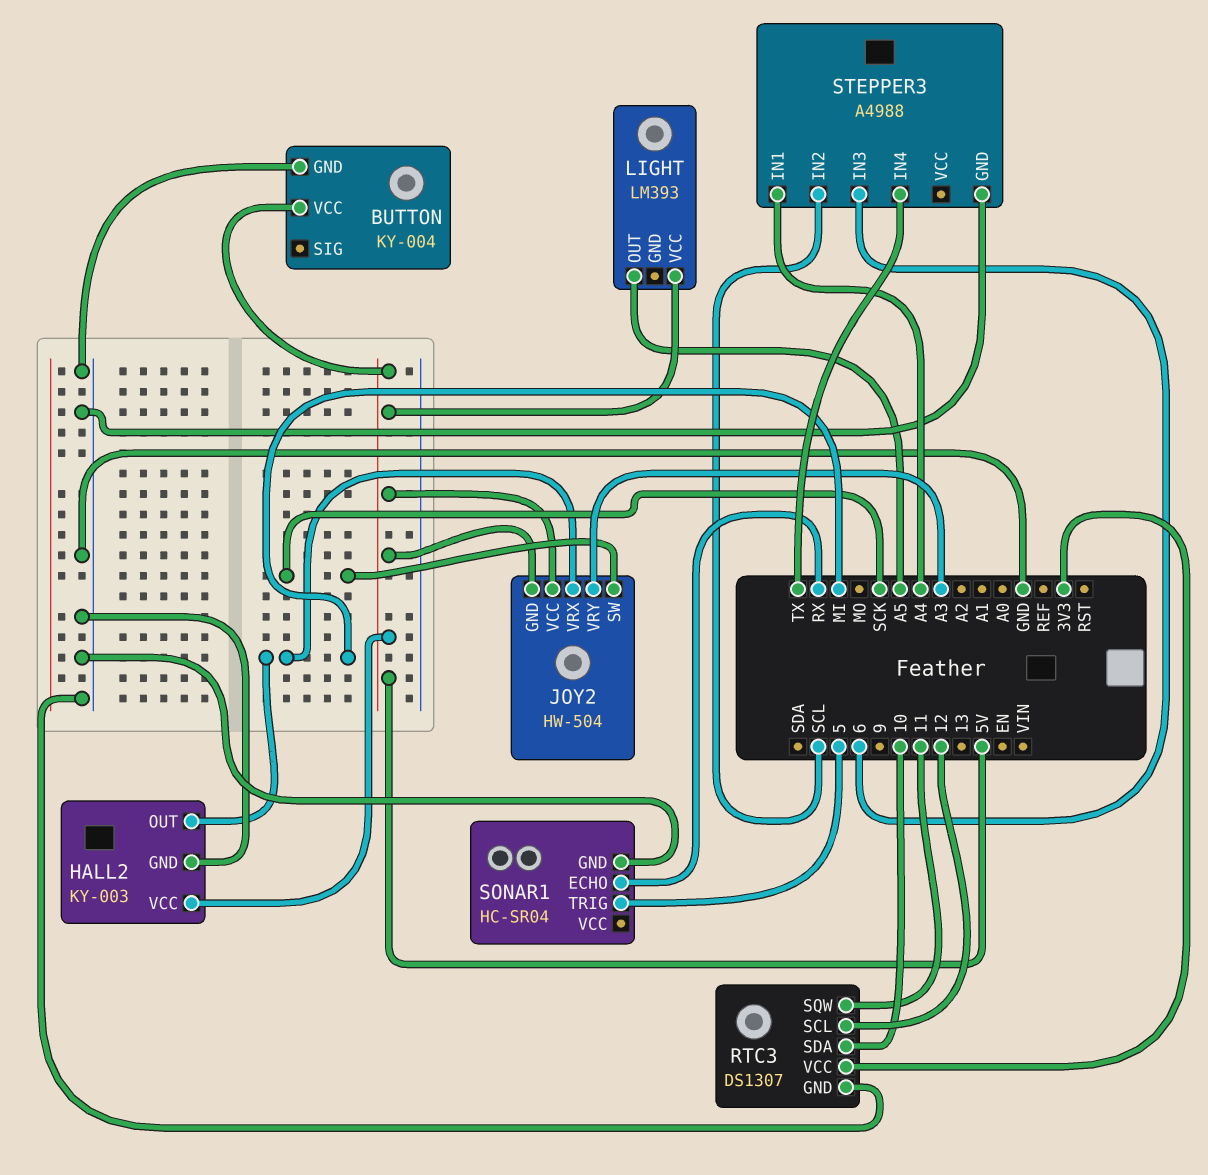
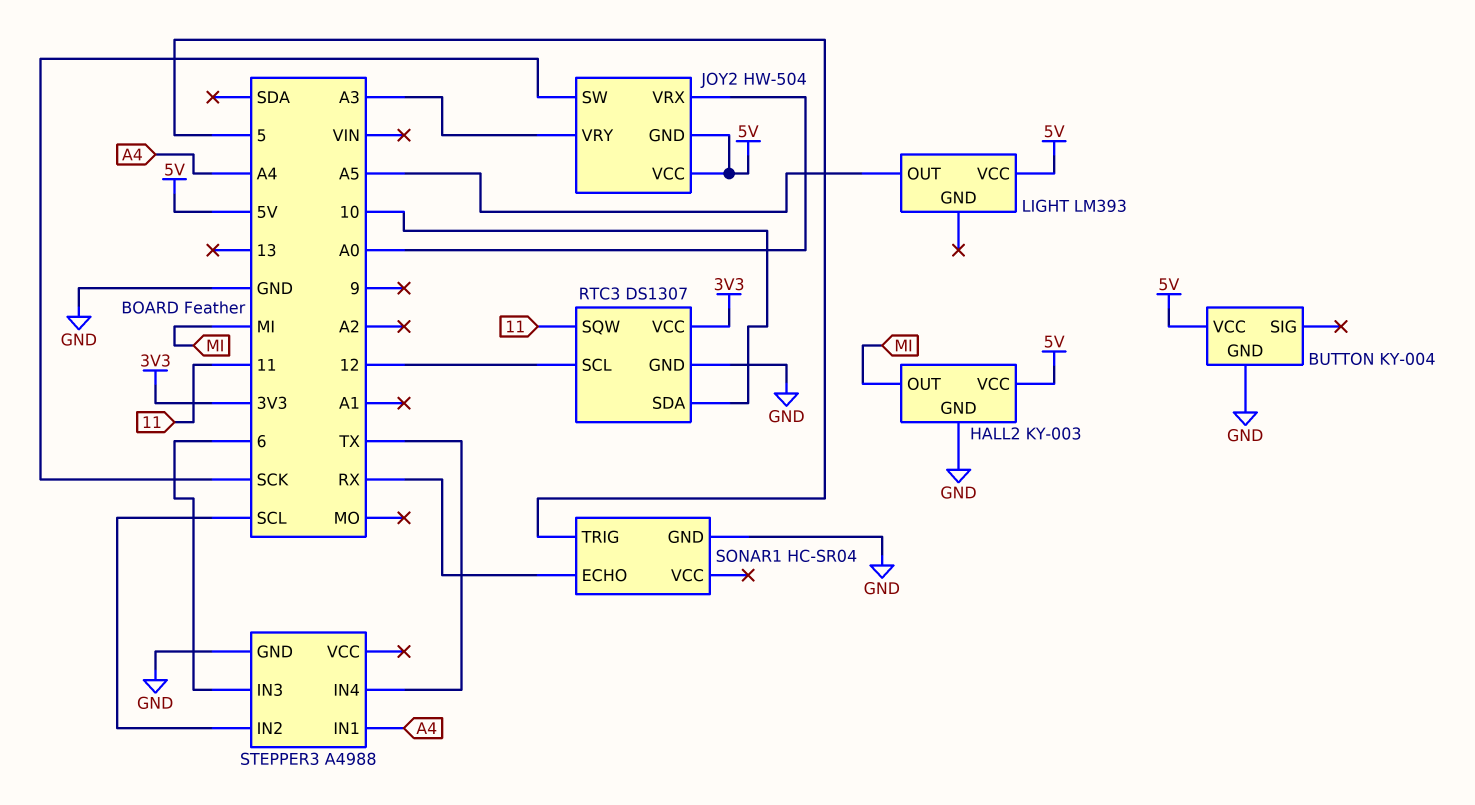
JOY2 pin VRX: MI -> A0

